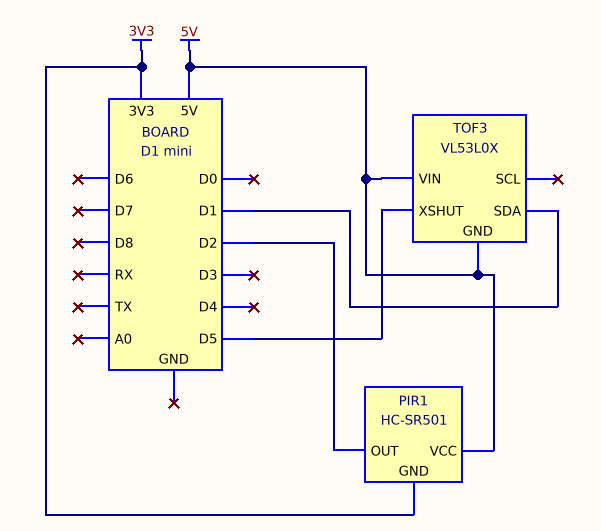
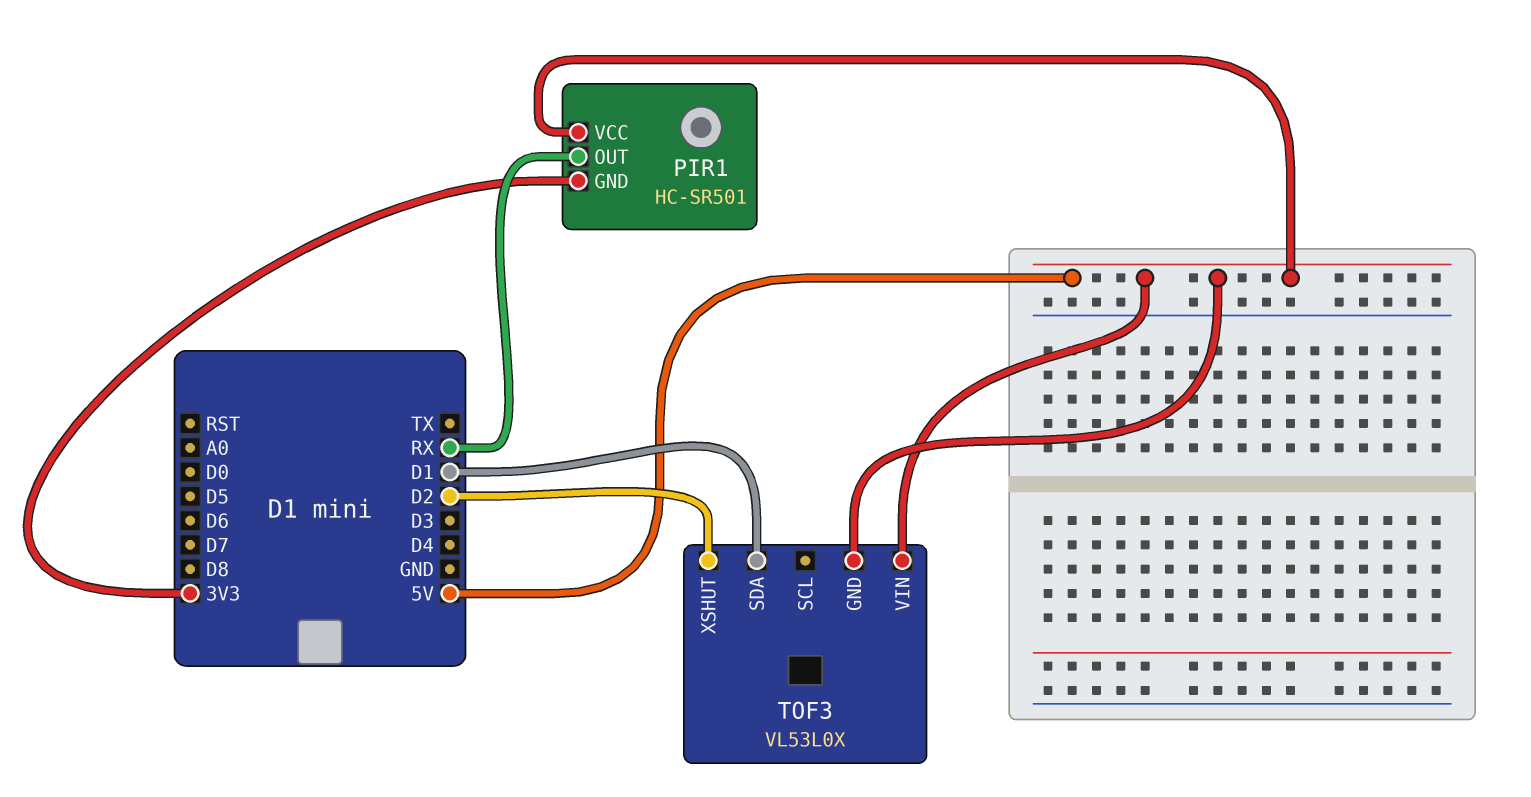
PIR1 pin OUT: D2 -> RX
TOF3 pin XSHUT: D5 -> D2

